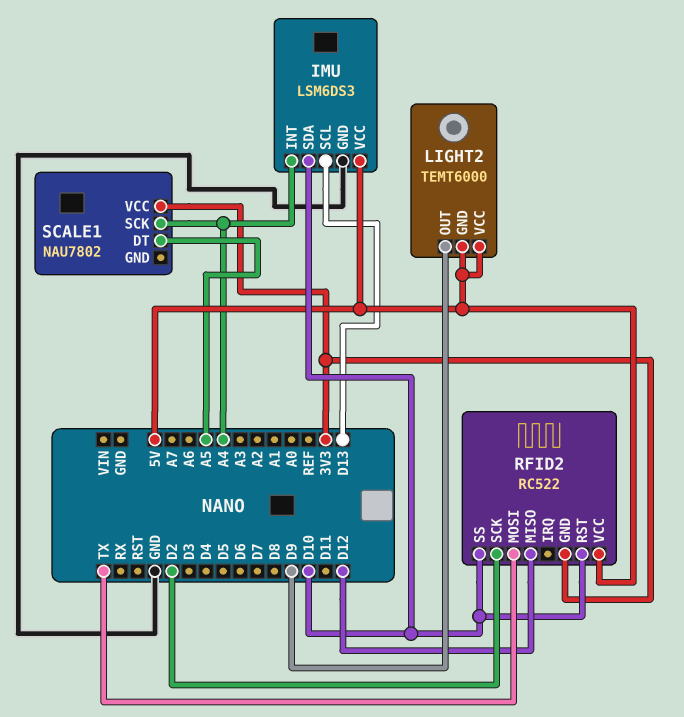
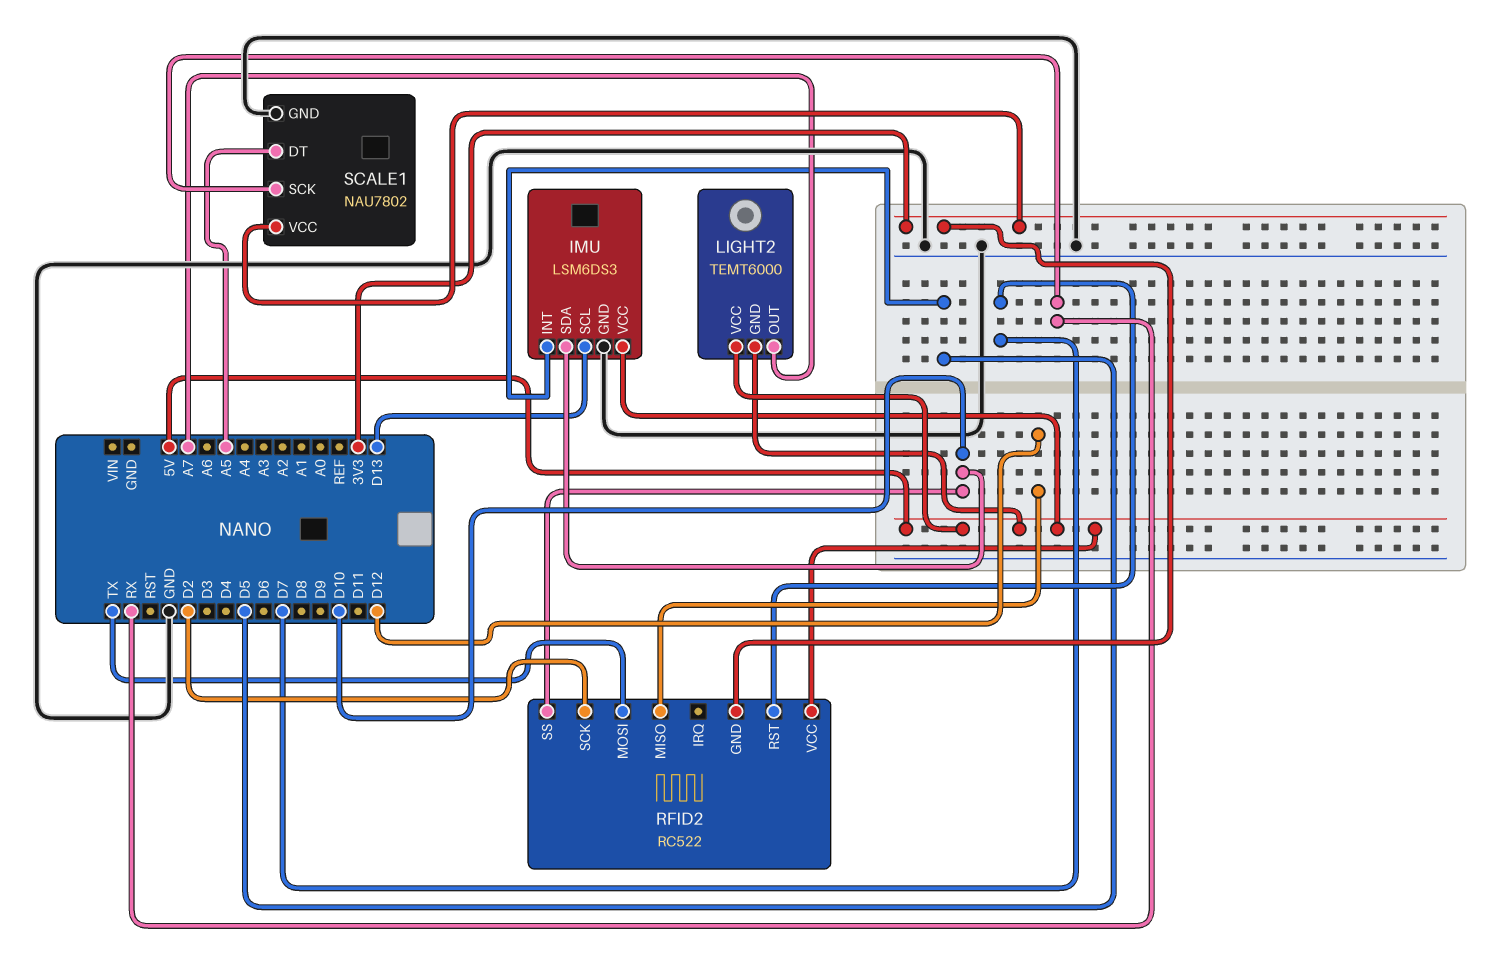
IMU pin INT: A4 -> D5
LIGHT2 pin OUT: D9 -> A7
RFID2 pin RST: D10 -> D7
SCALE1 pin GND: none -> GND
SCALE1 pin SCK: A4 -> RX

